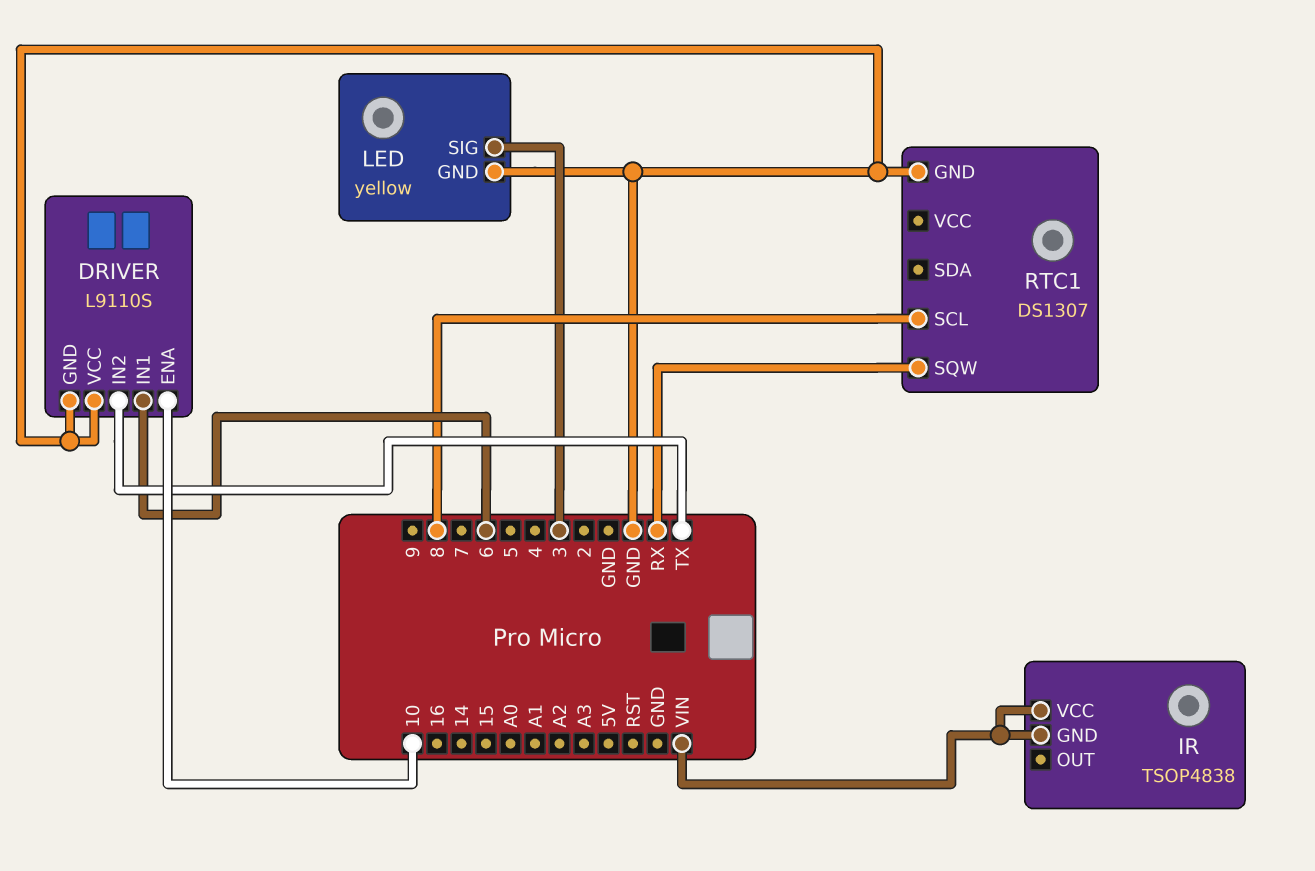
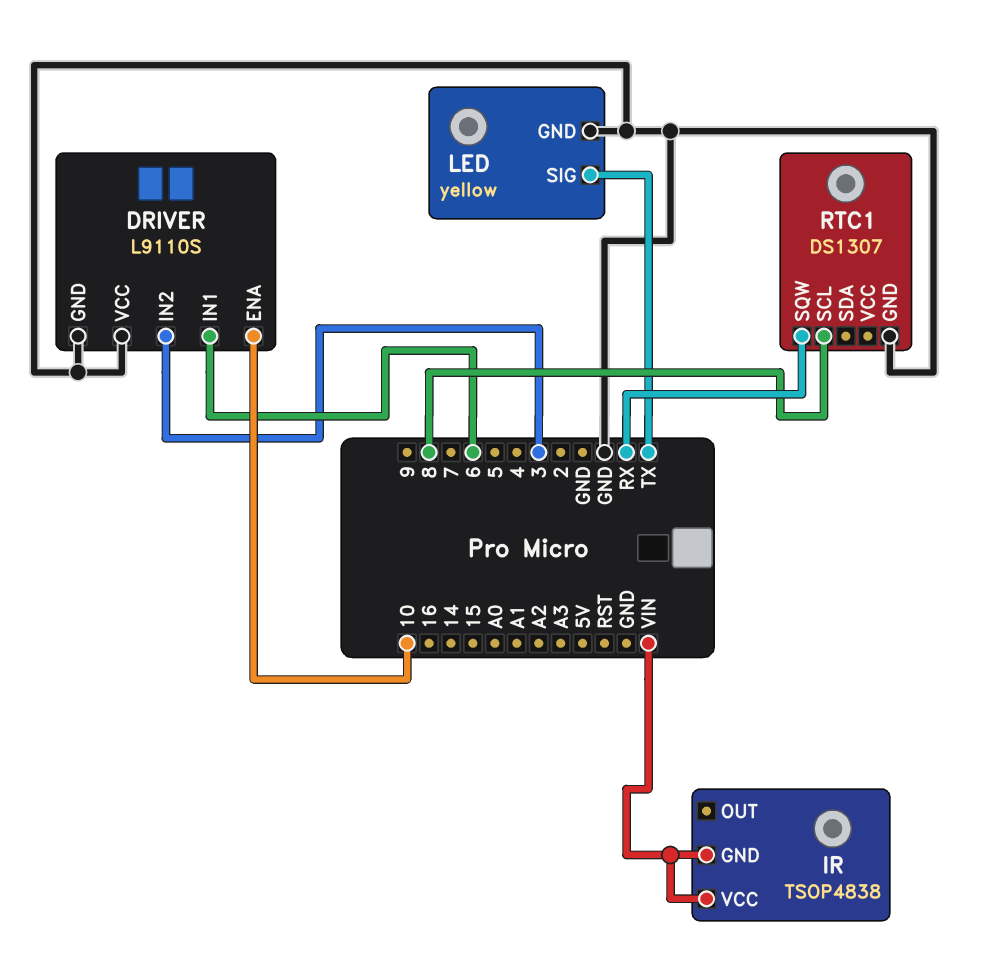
DRIVER pin IN2: TX -> 3
LED pin SIG: 3 -> TX

